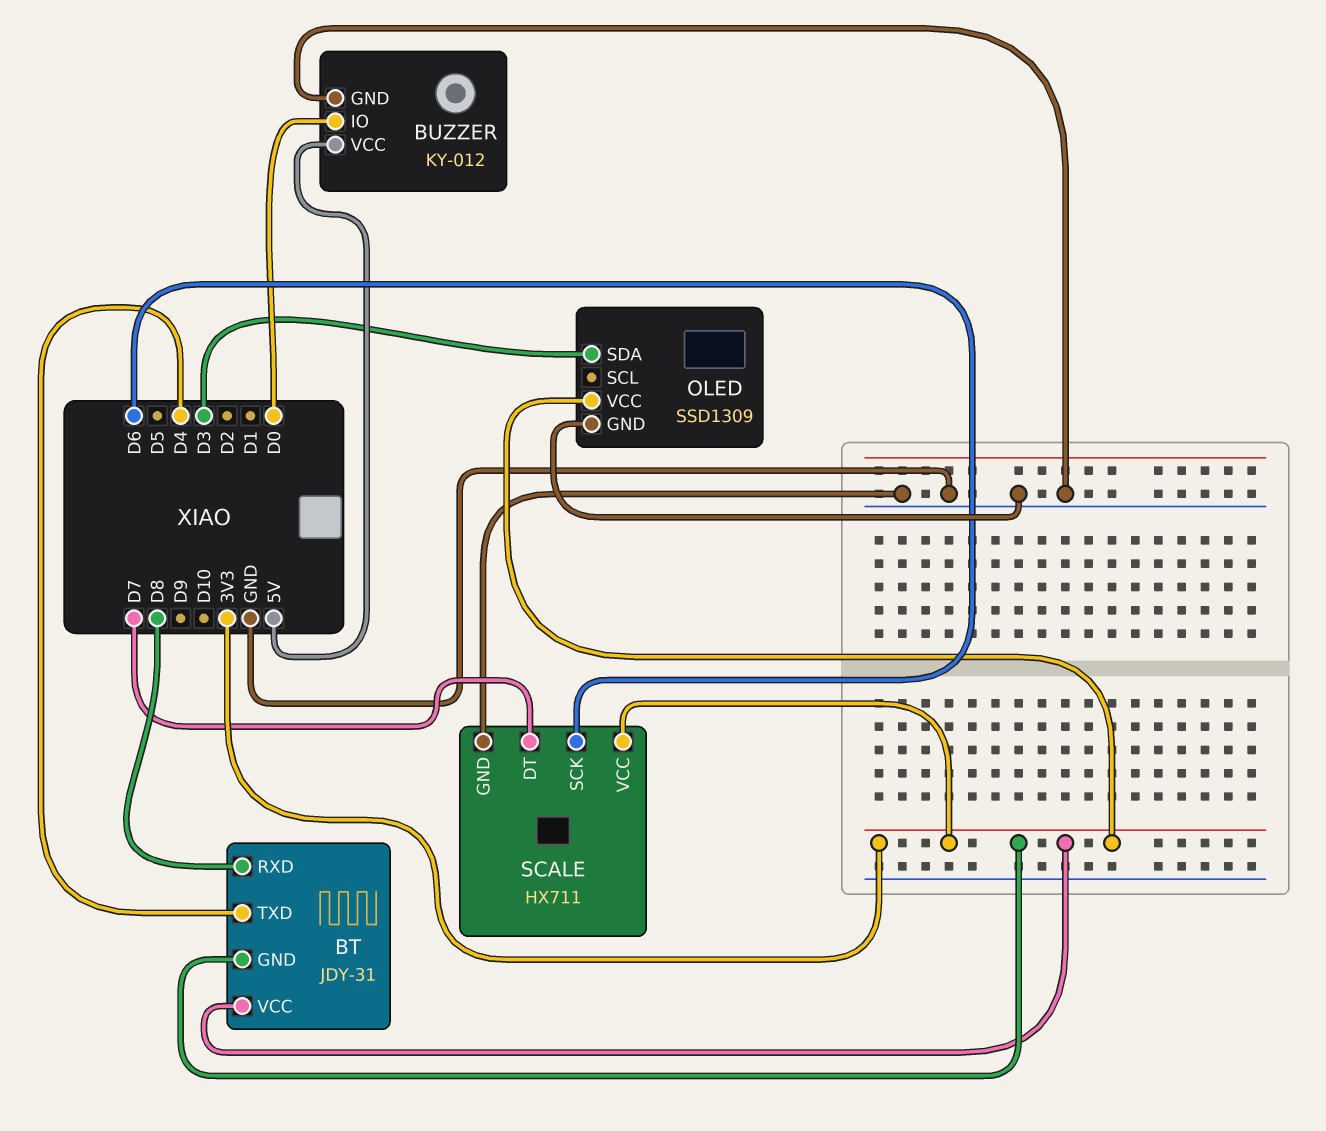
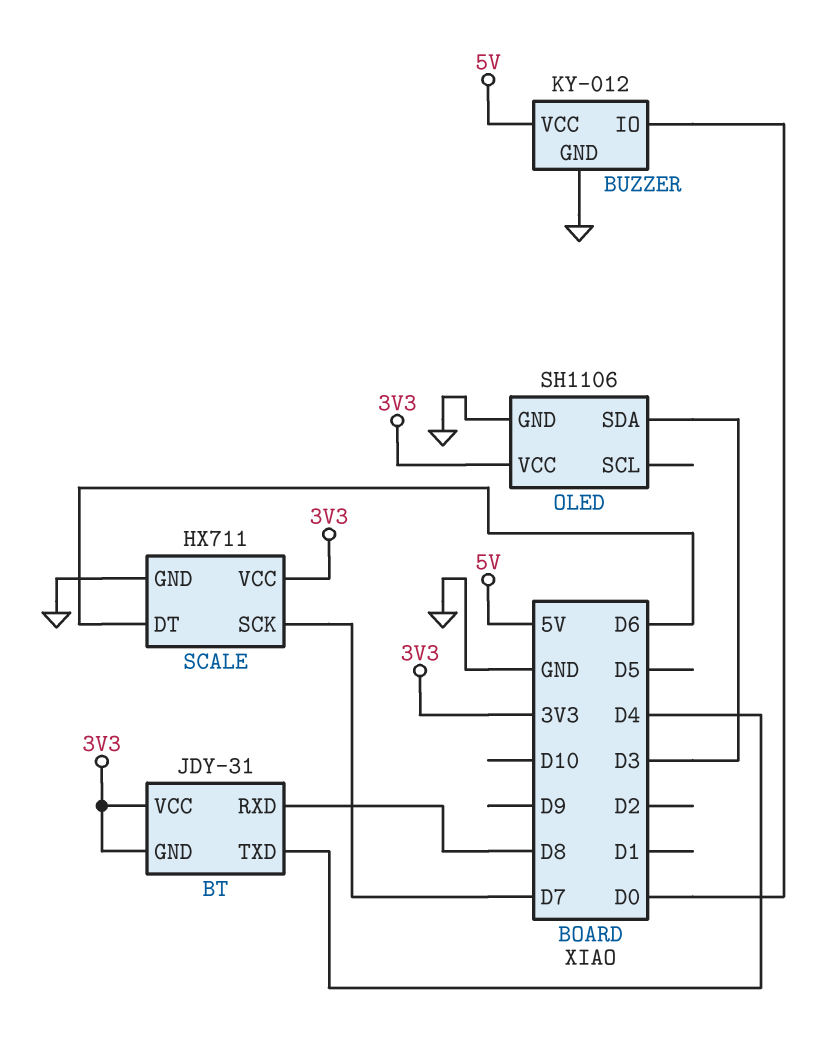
OLED: SSD1309 -> SH1106
SCALE pin DT: D7 -> D6
SCALE pin SCK: D6 -> D7

